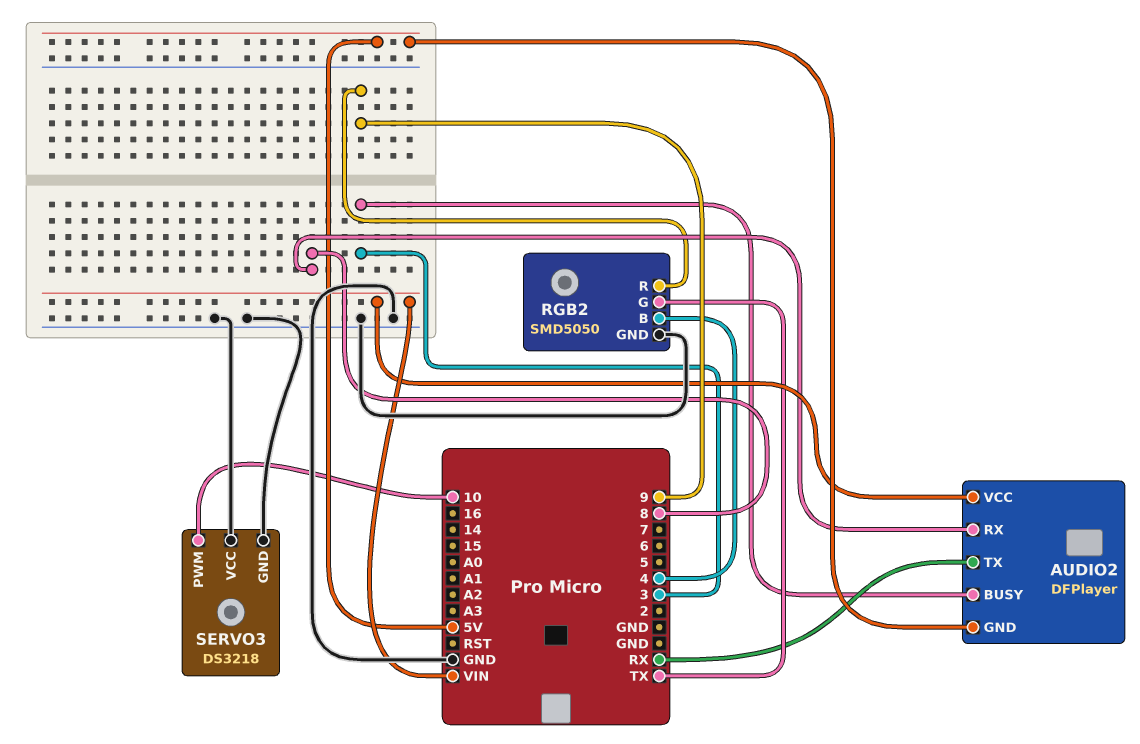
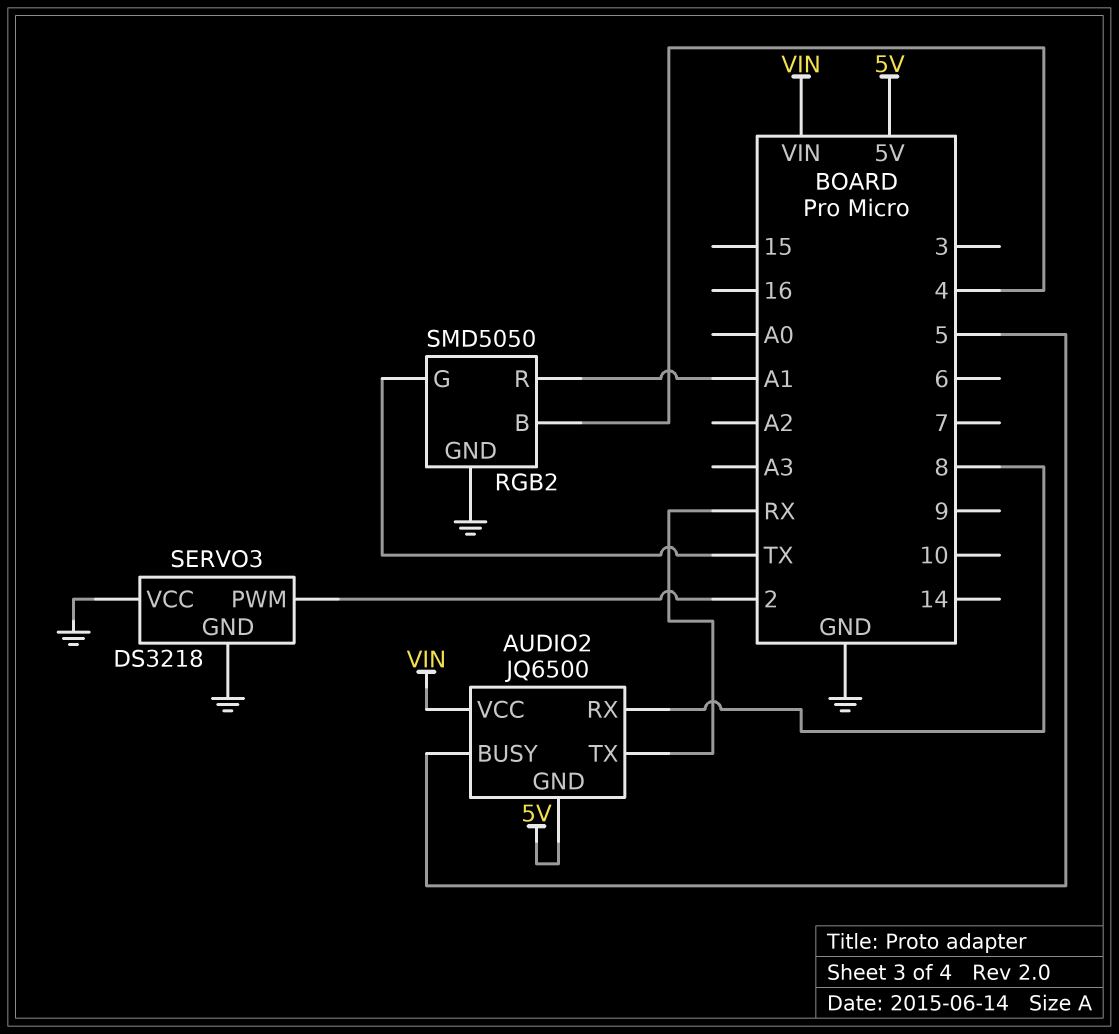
AUDIO2: DFPlayer -> JQ6500
AUDIO2 pin BUSY: 3 -> 5
RGB2 pin R: 9 -> A1
SERVO3 pin PWM: 10 -> 2

